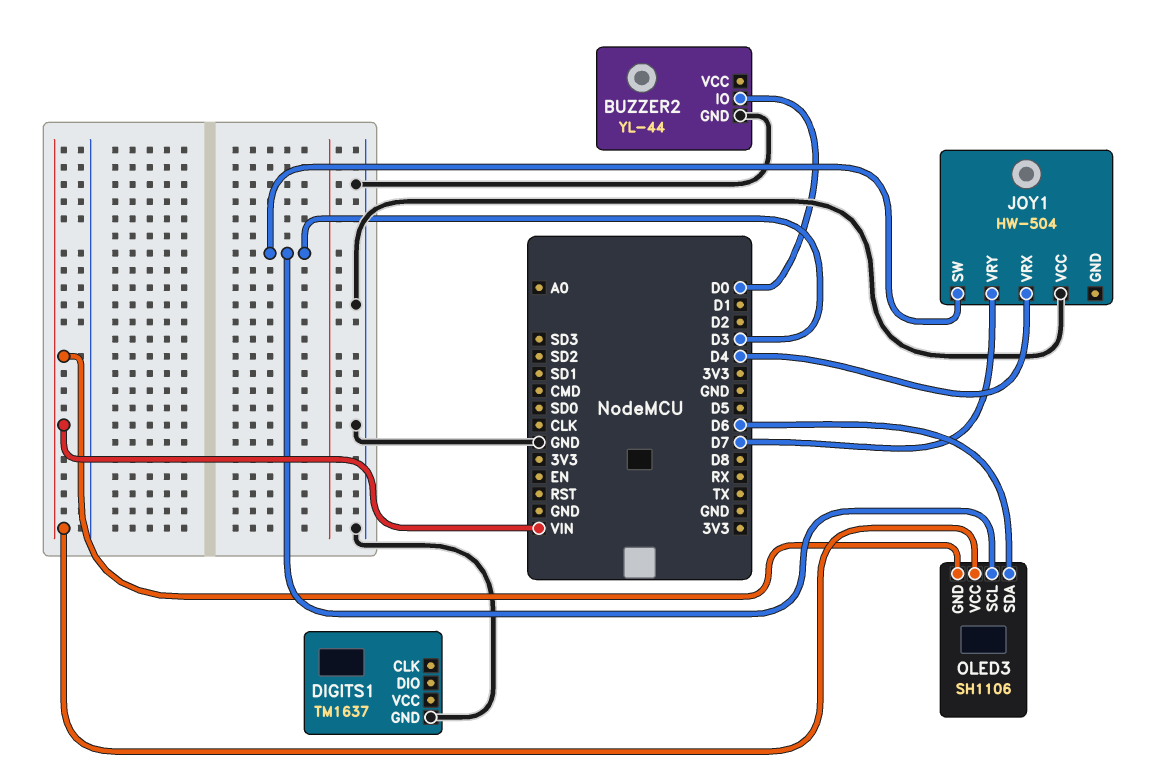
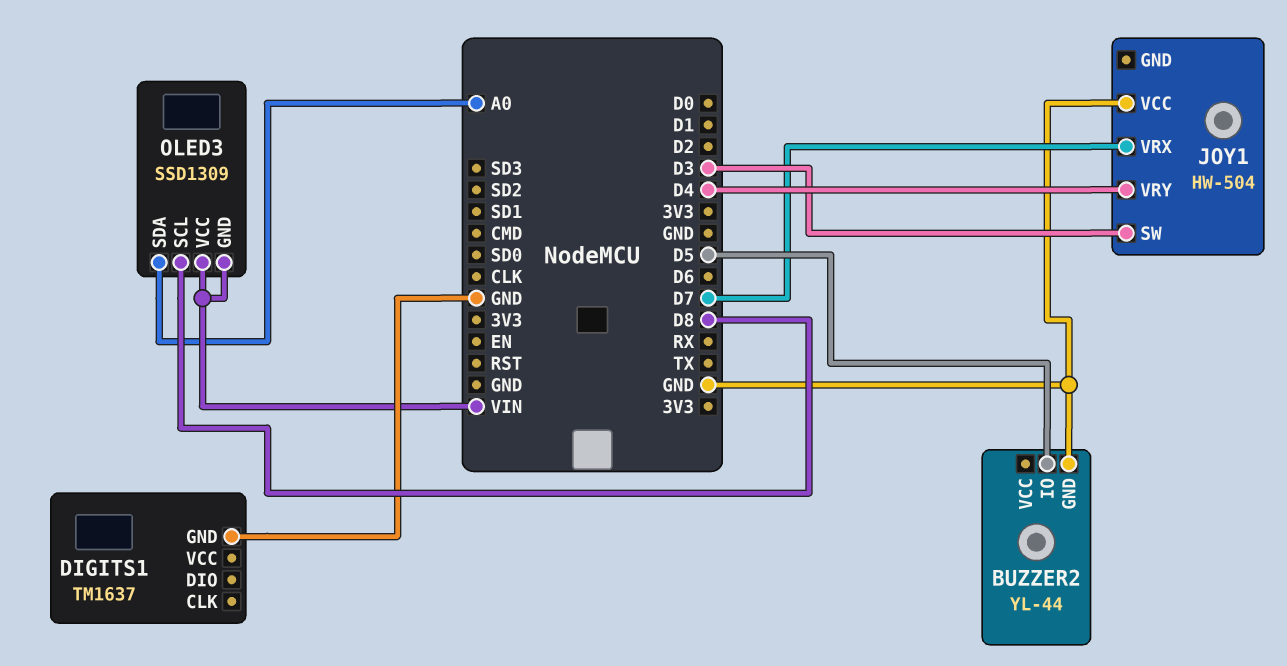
BUZZER2 pin IO: D0 -> D5
JOY1 pin VRX: D4 -> D7
JOY1 pin VRY: D7 -> D4
OLED3: SH1106 -> SSD1309
OLED3 pin SCL: D3 -> D8
OLED3 pin SDA: D6 -> A0

